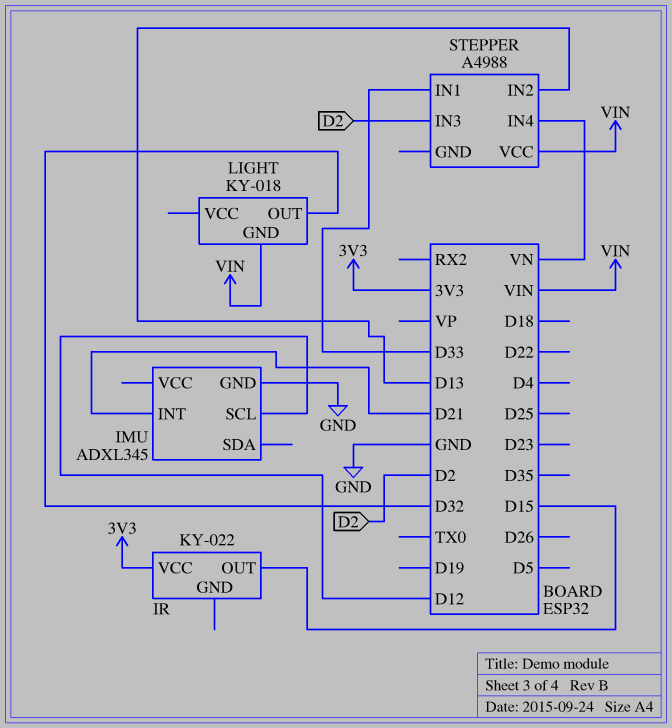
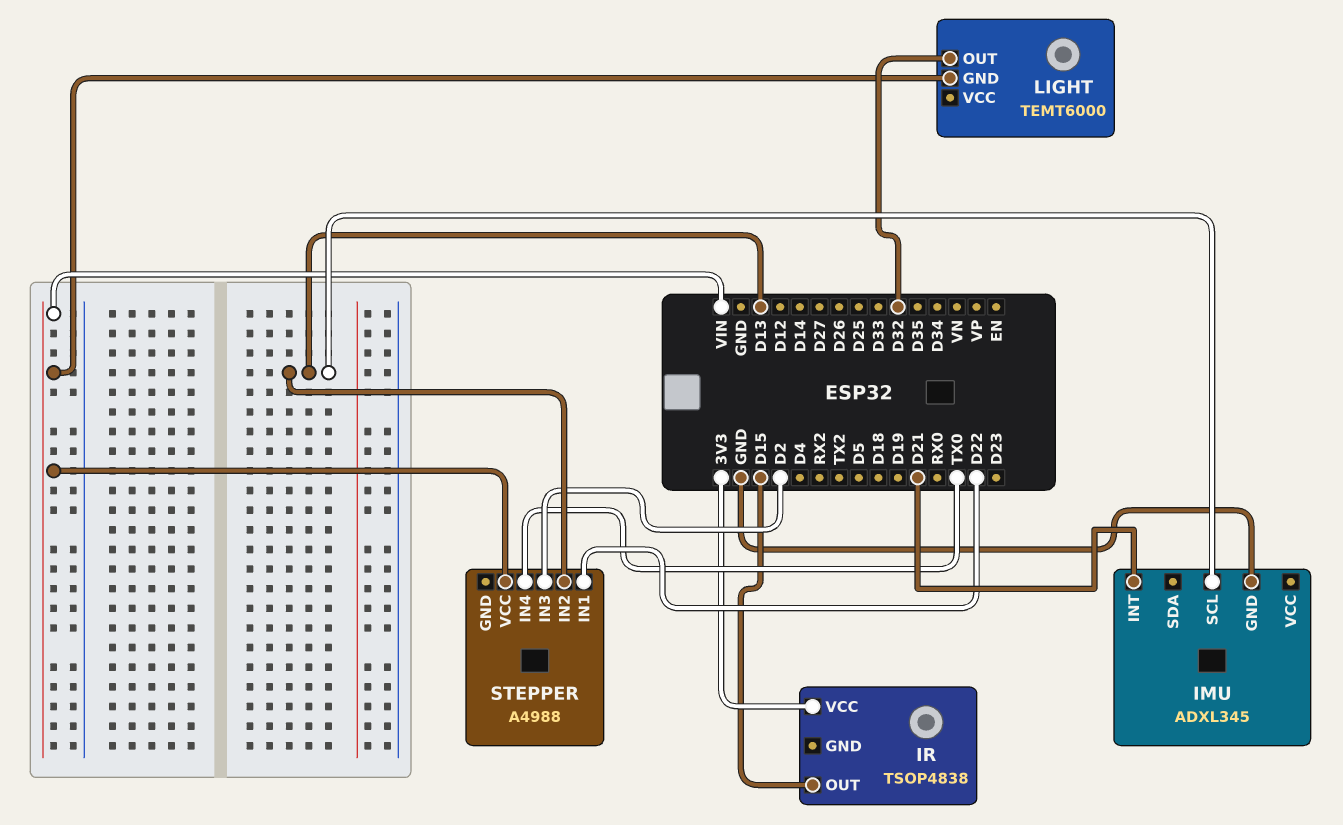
IMU pin SCL: D12 -> D13
IR: KY-022 -> TSOP4838
LIGHT: KY-018 -> TEMT6000
STEPPER pin IN1: D33 -> D22
STEPPER pin IN4: VN -> TX0

